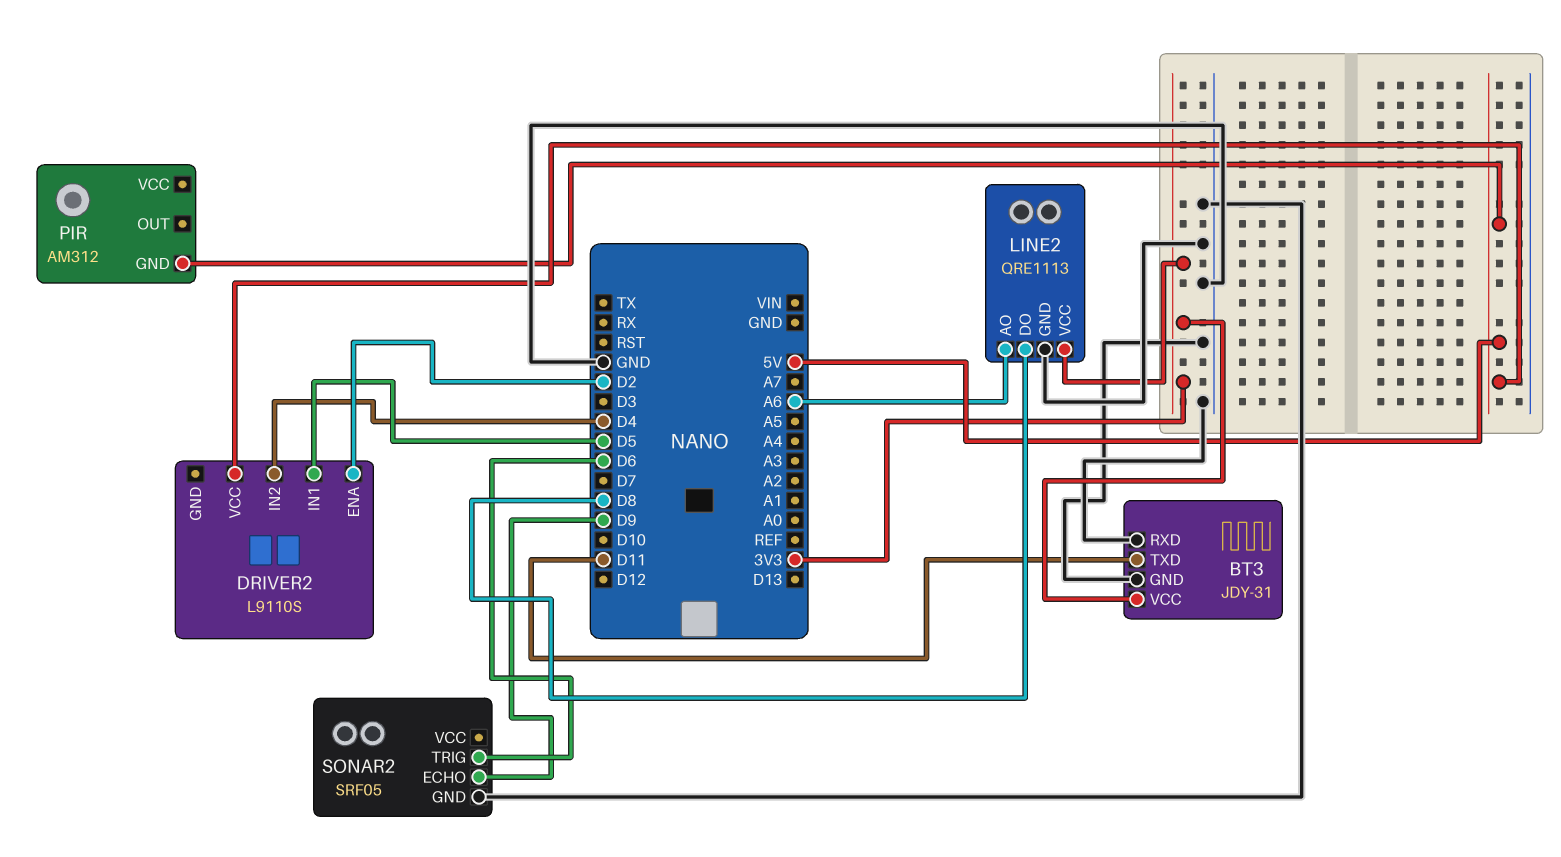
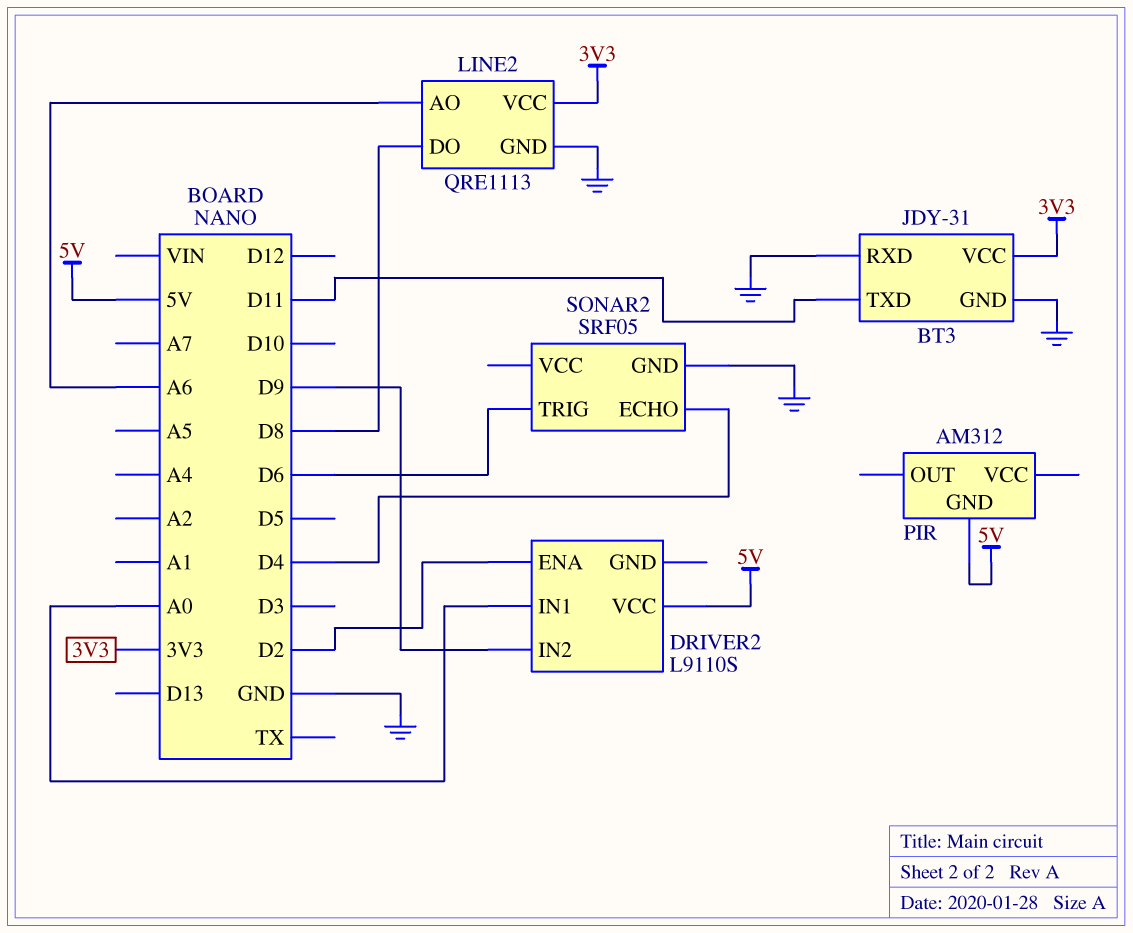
DRIVER2 pin IN1: D5 -> A0
DRIVER2 pin IN2: D4 -> D9
SONAR2 pin ECHO: D9 -> D4

